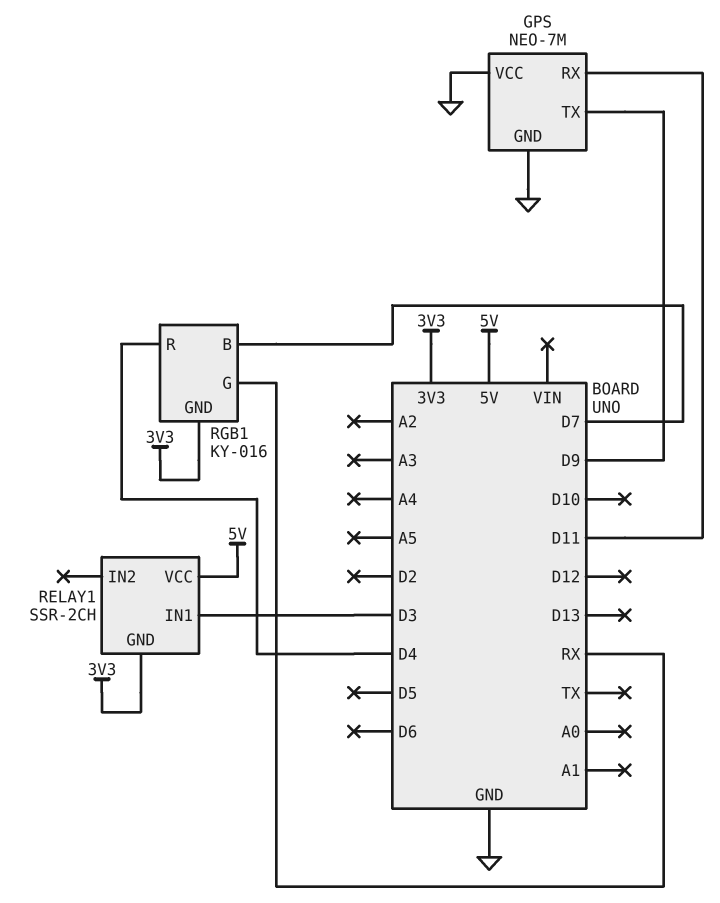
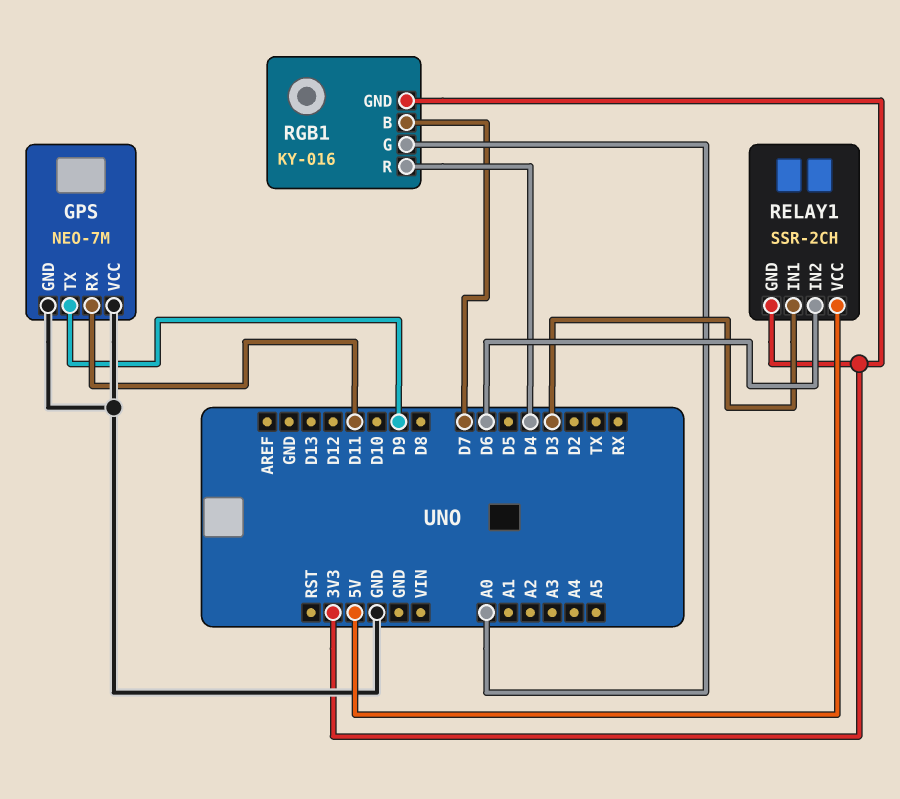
RELAY1 pin IN2: none -> D6
RGB1 pin G: RX -> A0

